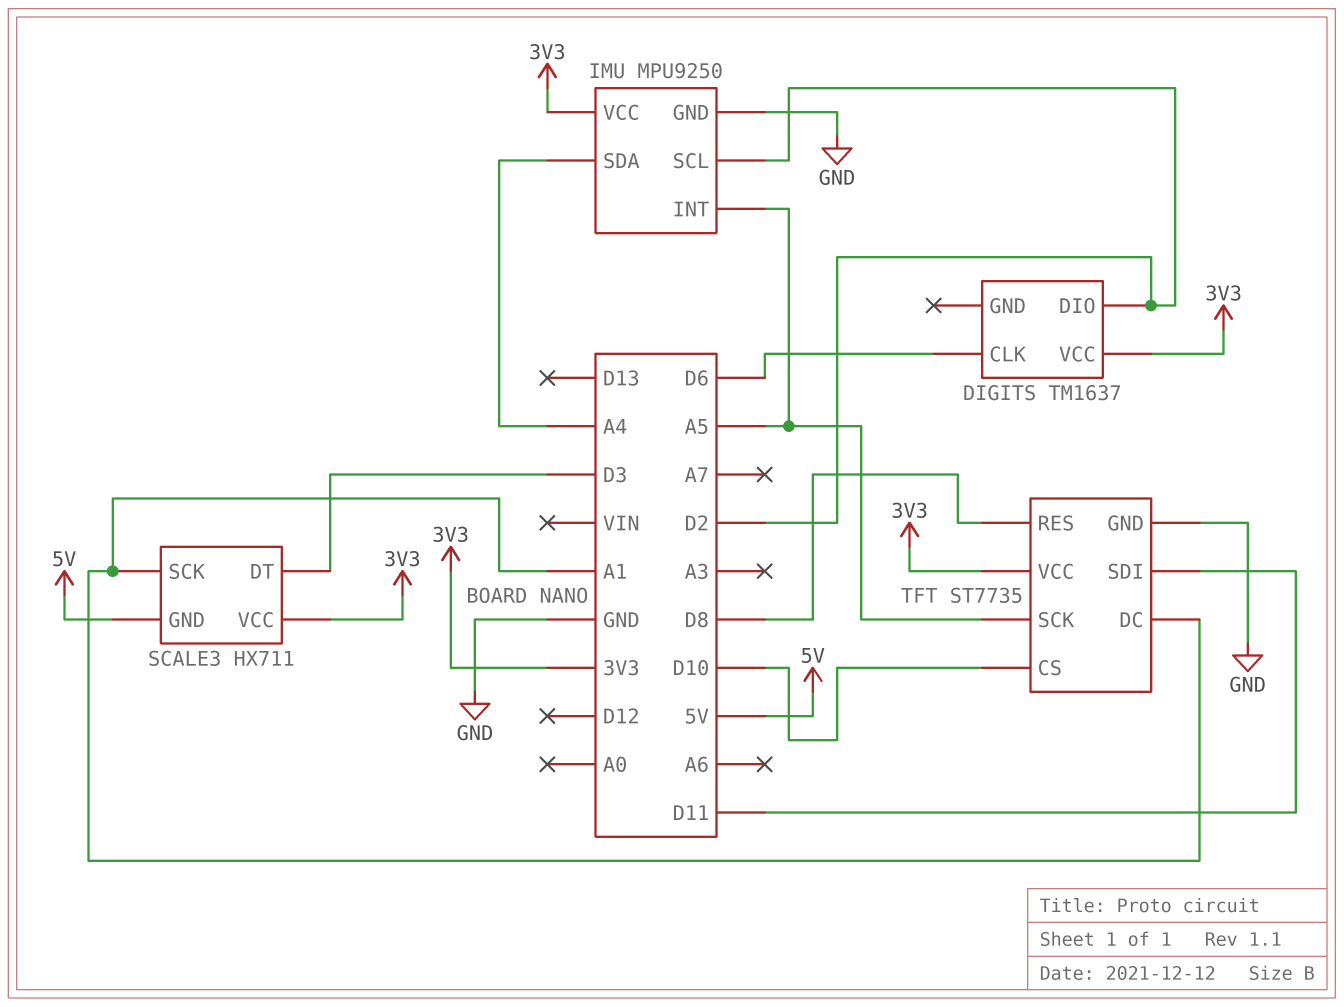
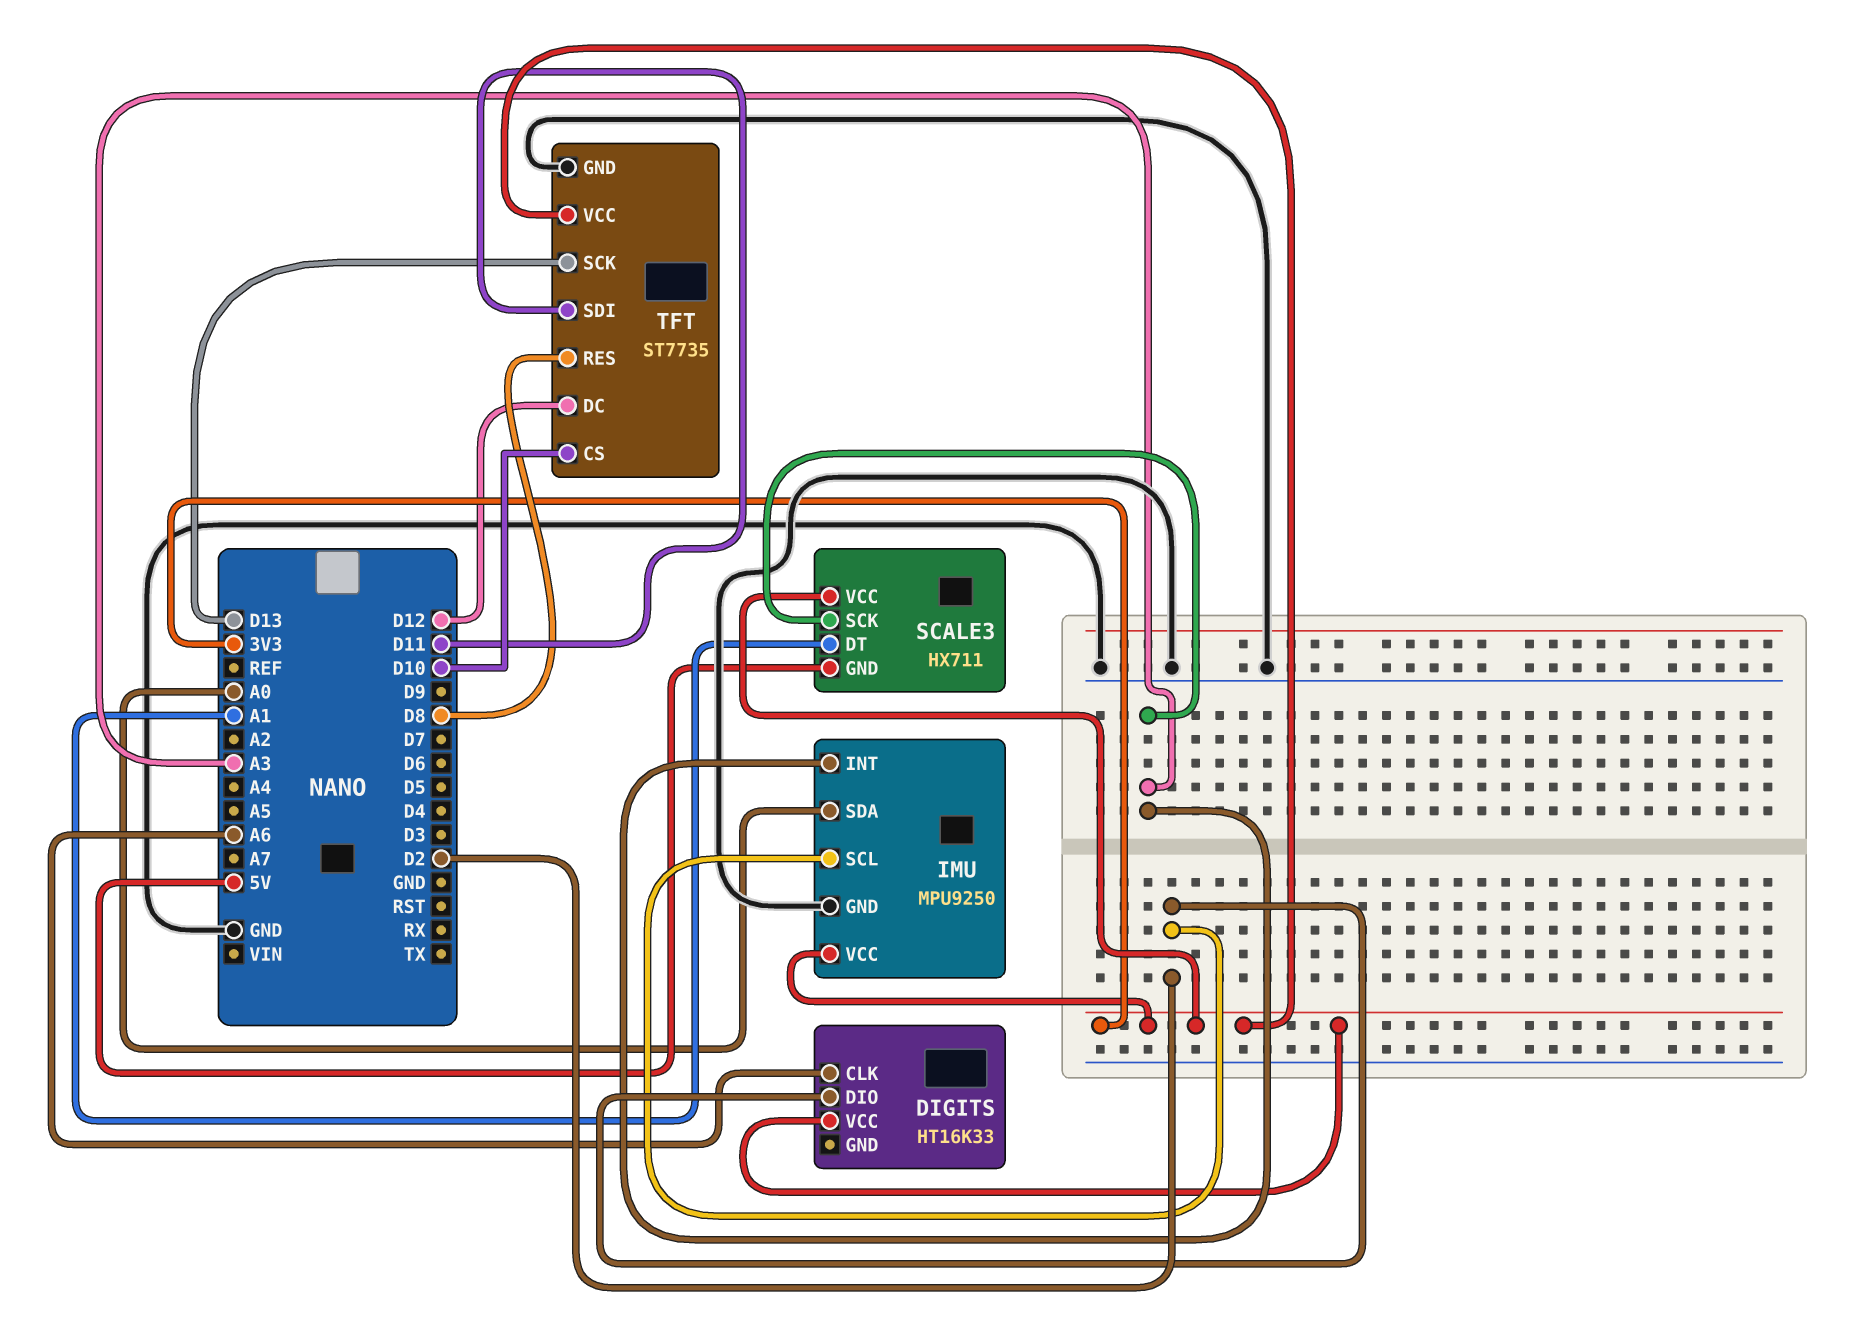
DIGITS: TM1637 -> HT16K33
DIGITS pin CLK: D6 -> A6
IMU pin INT: A5 -> A3
IMU pin SDA: A4 -> A0
SCALE3 pin DT: D3 -> A1
SCALE3 pin SCK: A1 -> A3
TFT pin DC: A1 -> D12
TFT pin SCK: A5 -> D13

